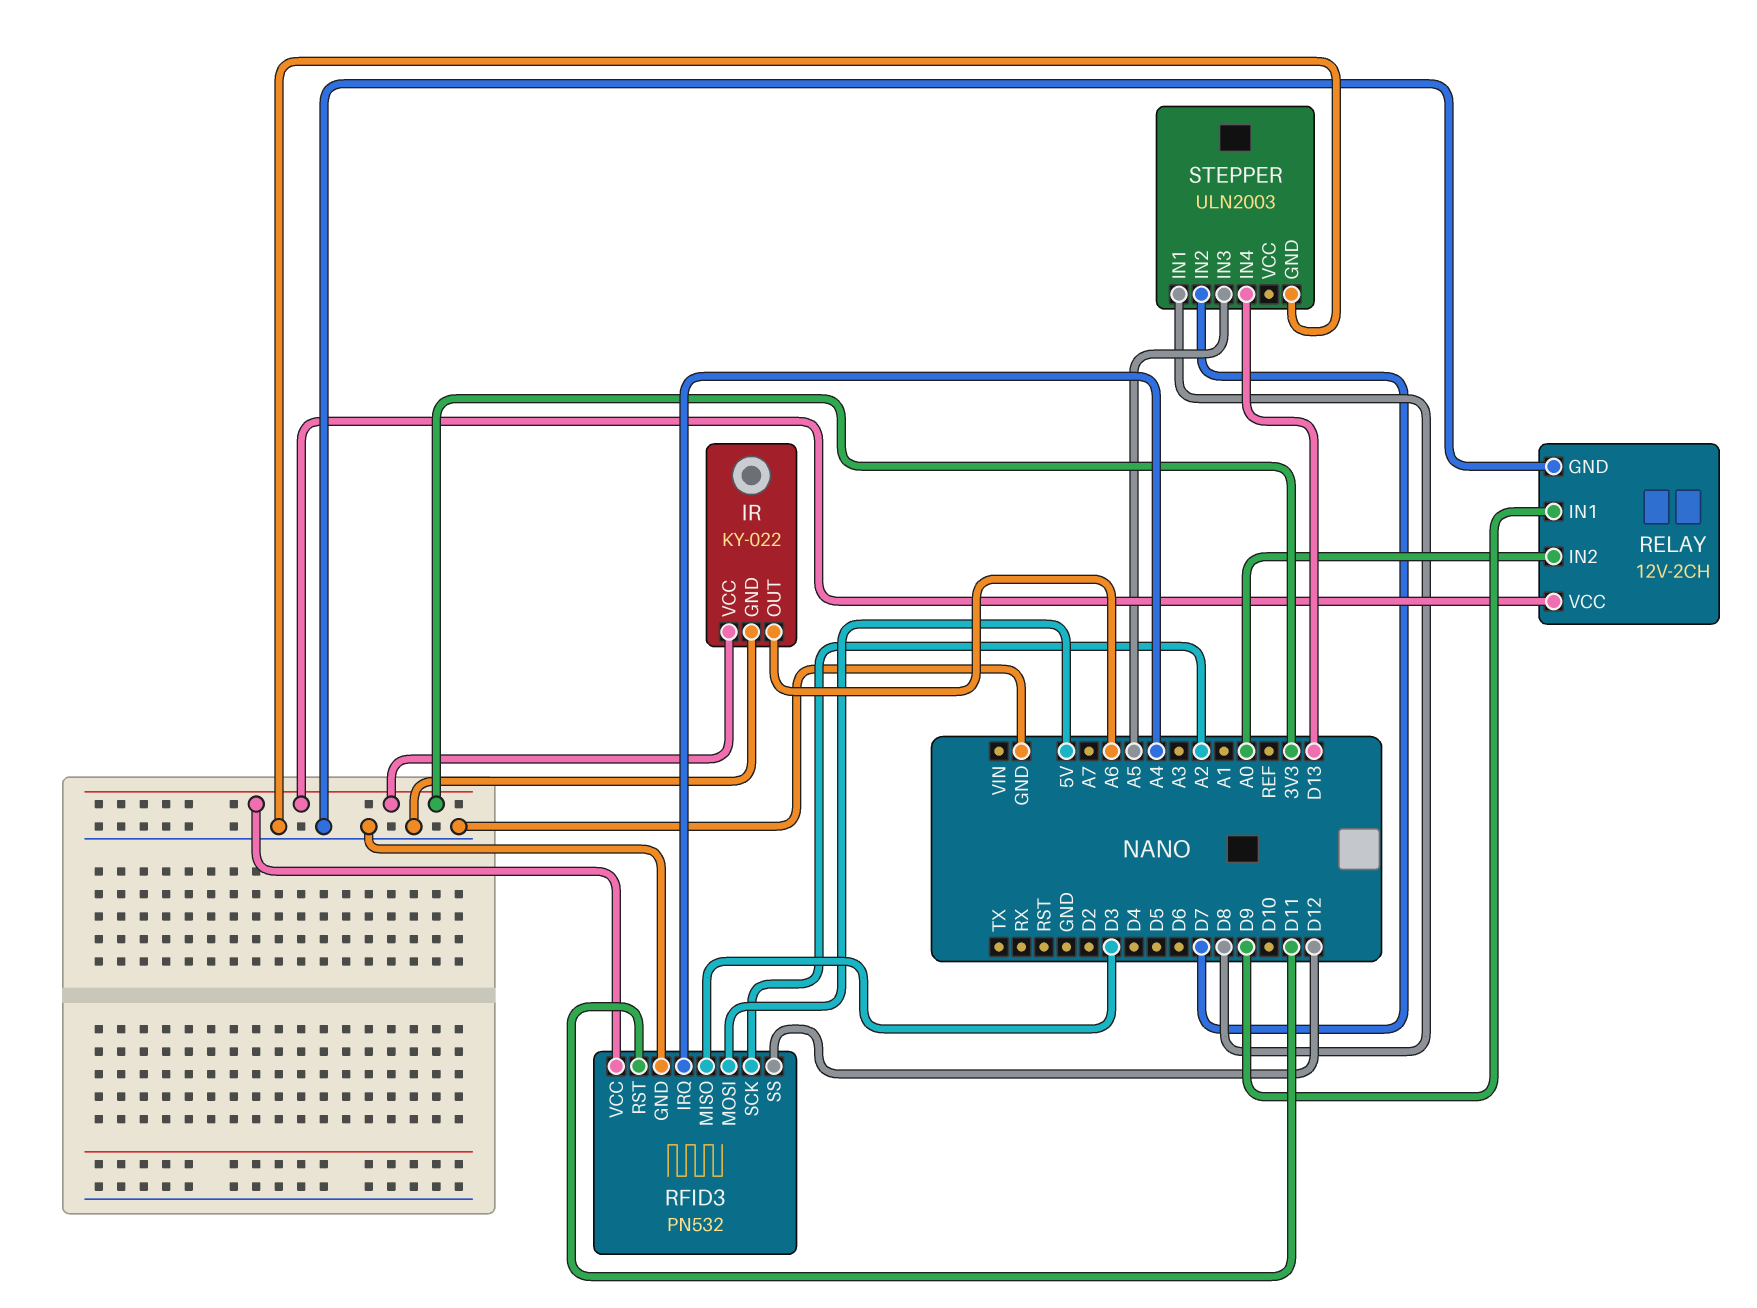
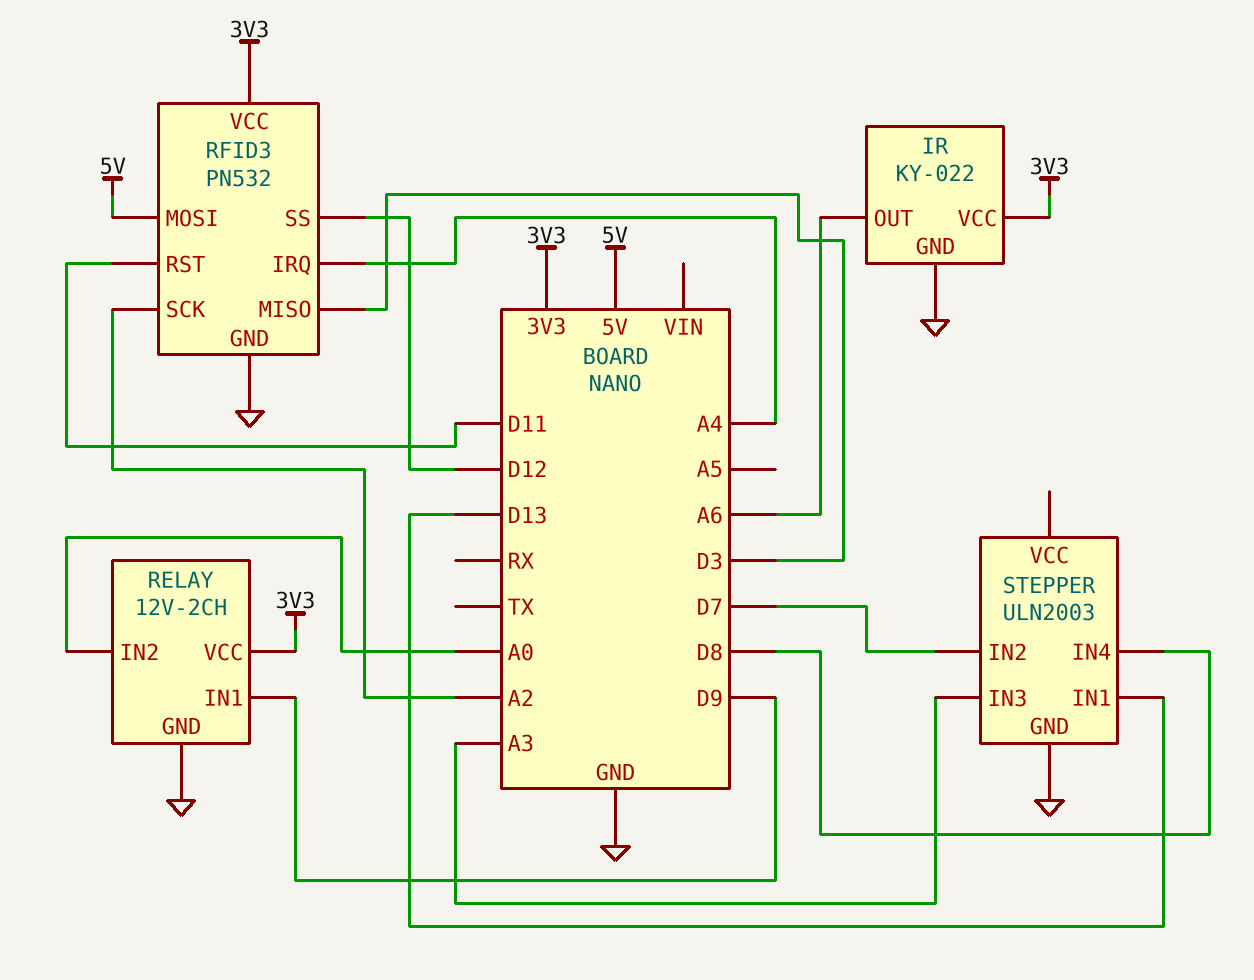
STEPPER pin IN1: D8 -> D13
STEPPER pin IN3: A5 -> A3
STEPPER pin IN4: D13 -> D8

